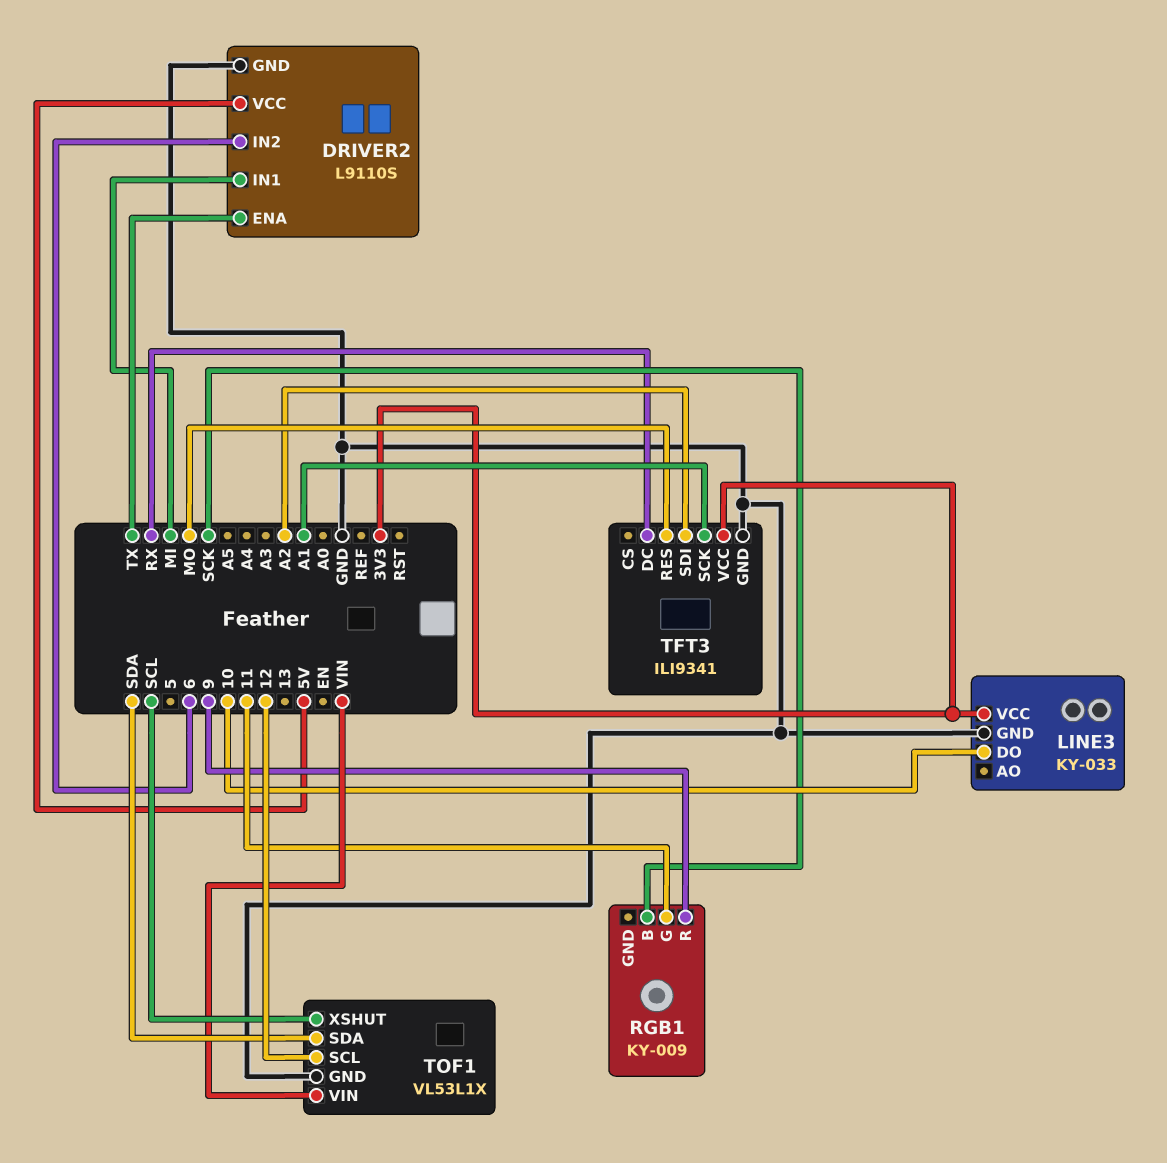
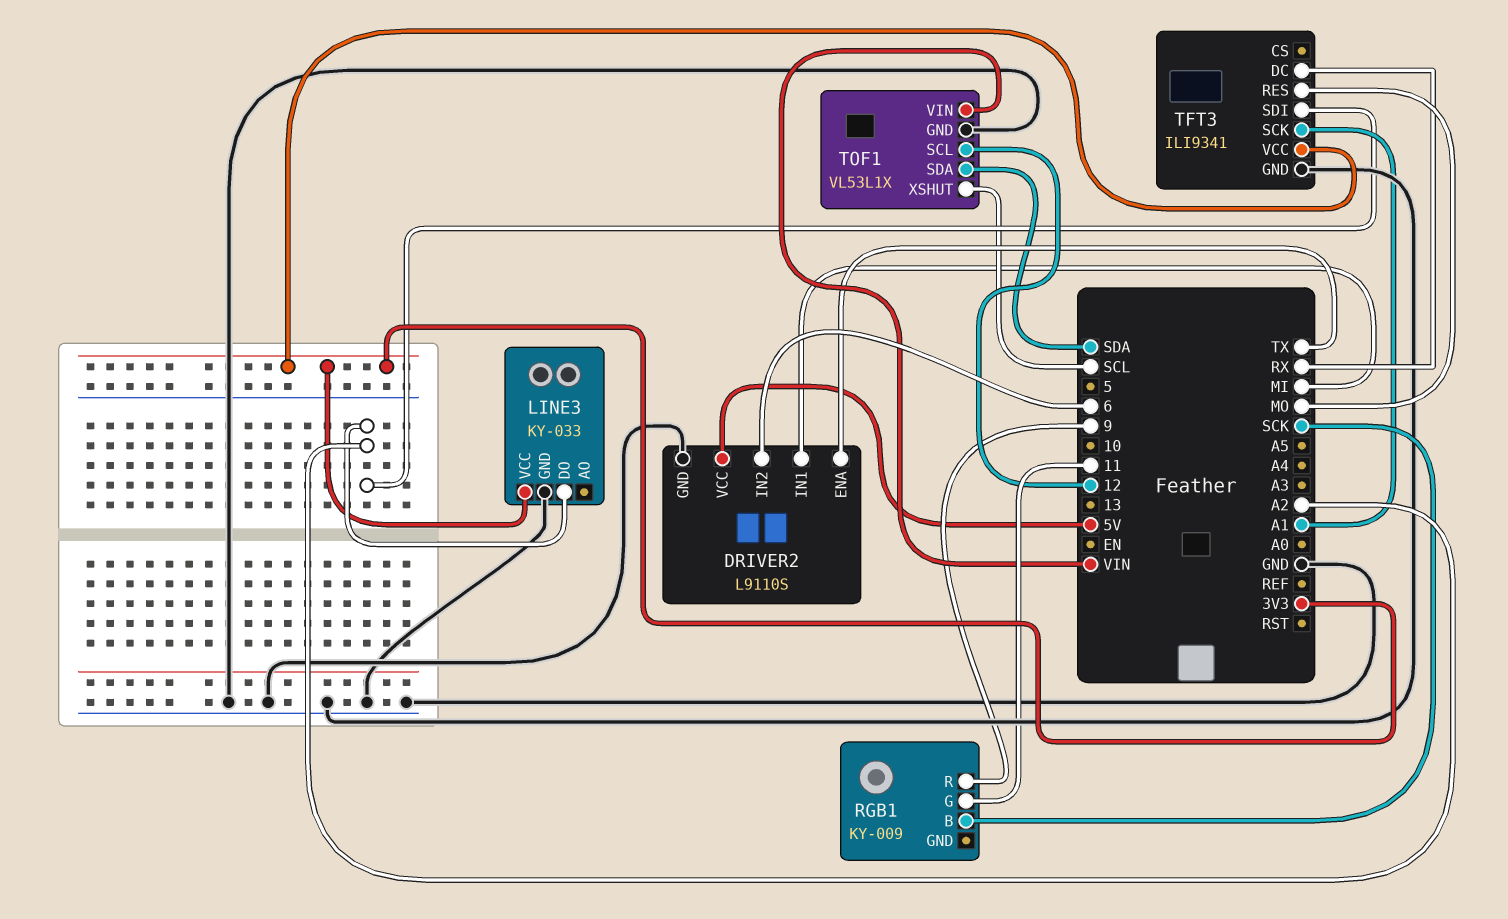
LINE3 pin DO: 10 -> A2

